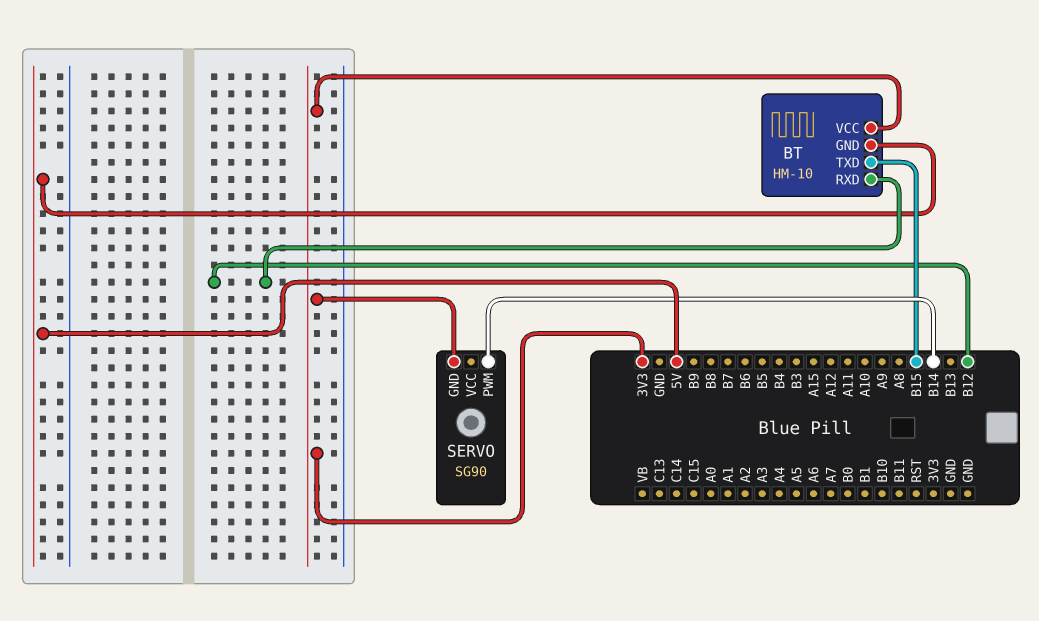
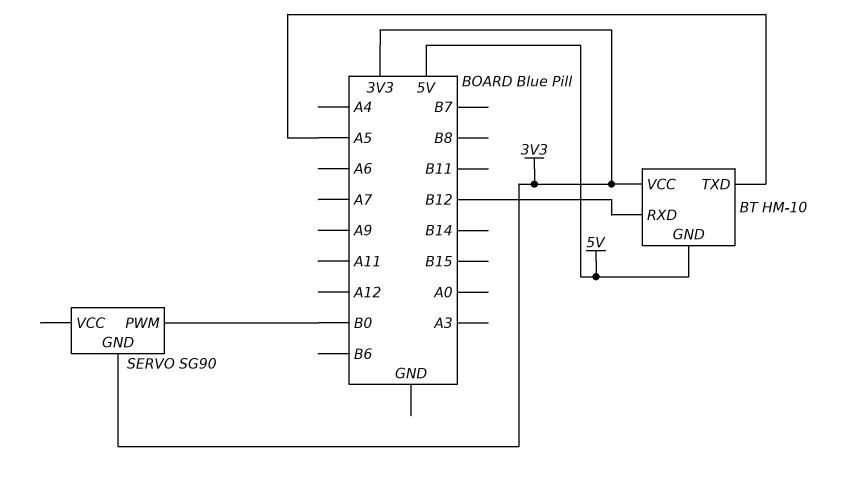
BT pin TXD: B15 -> A5
SERVO pin PWM: B14 -> B0

